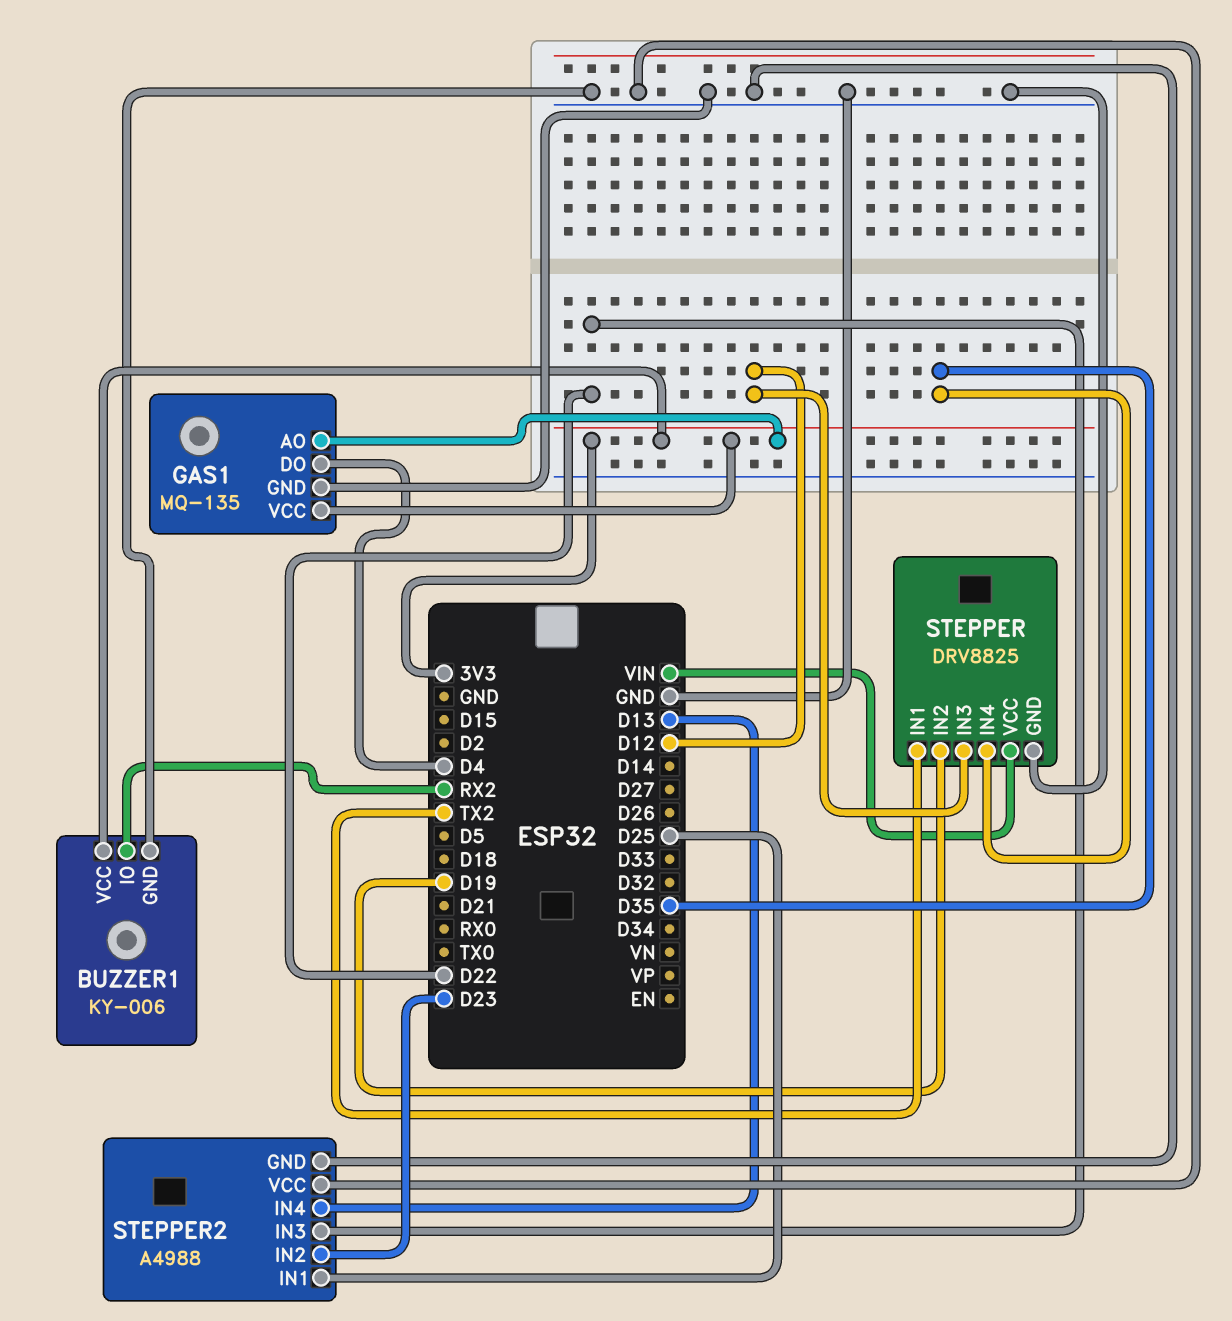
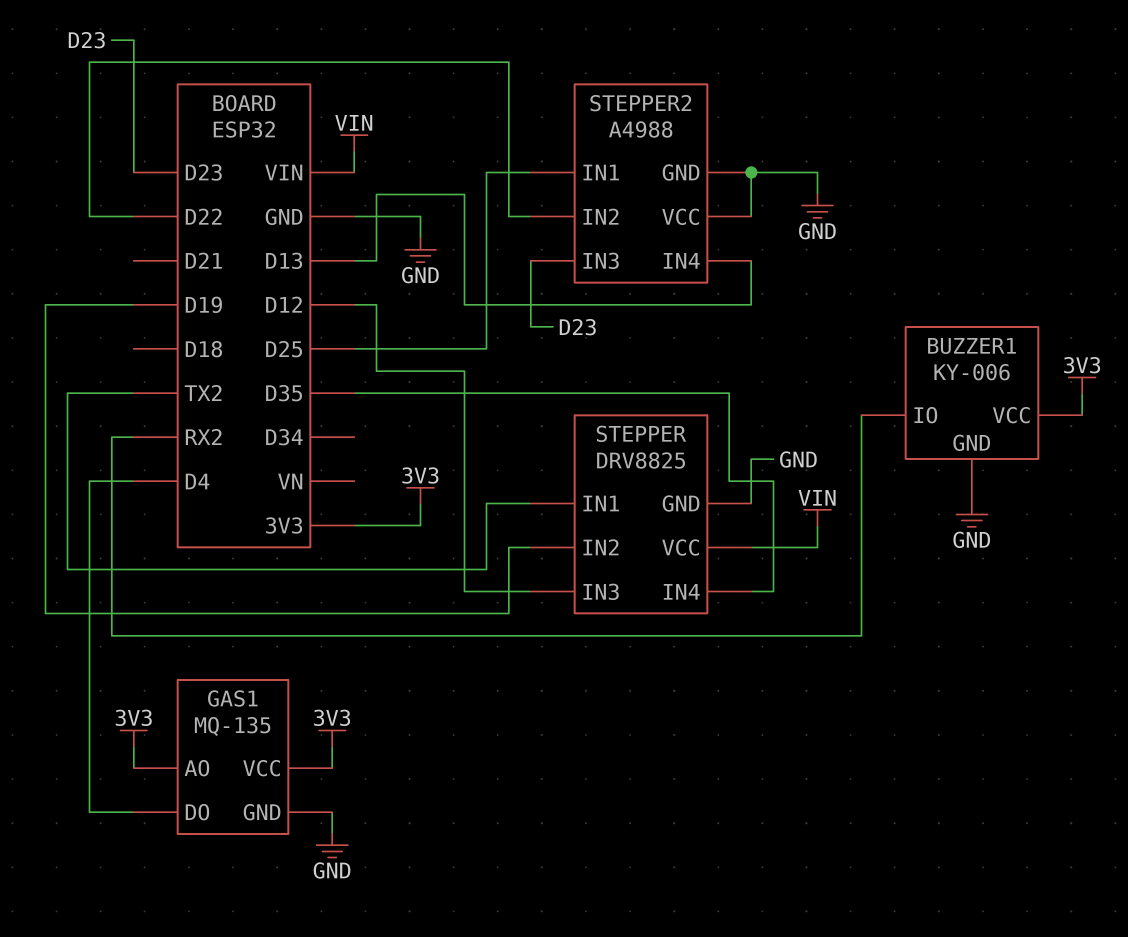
STEPPER2 pin IN2: D23 -> D22
STEPPER2 pin IN3: D22 -> D23

